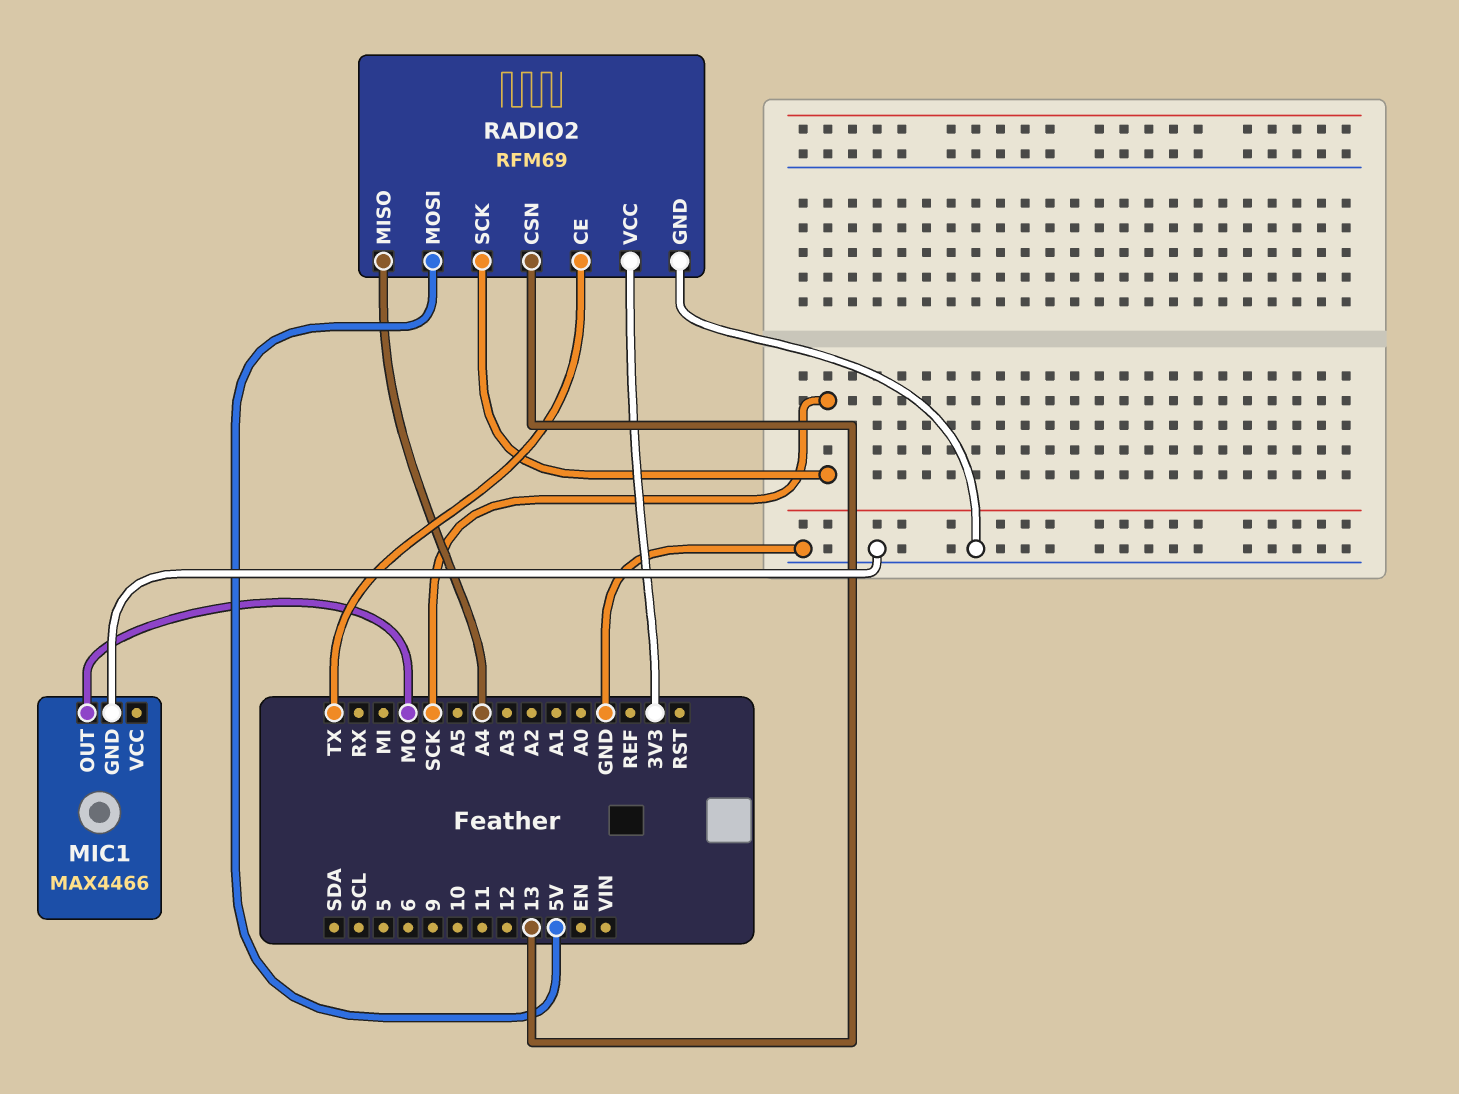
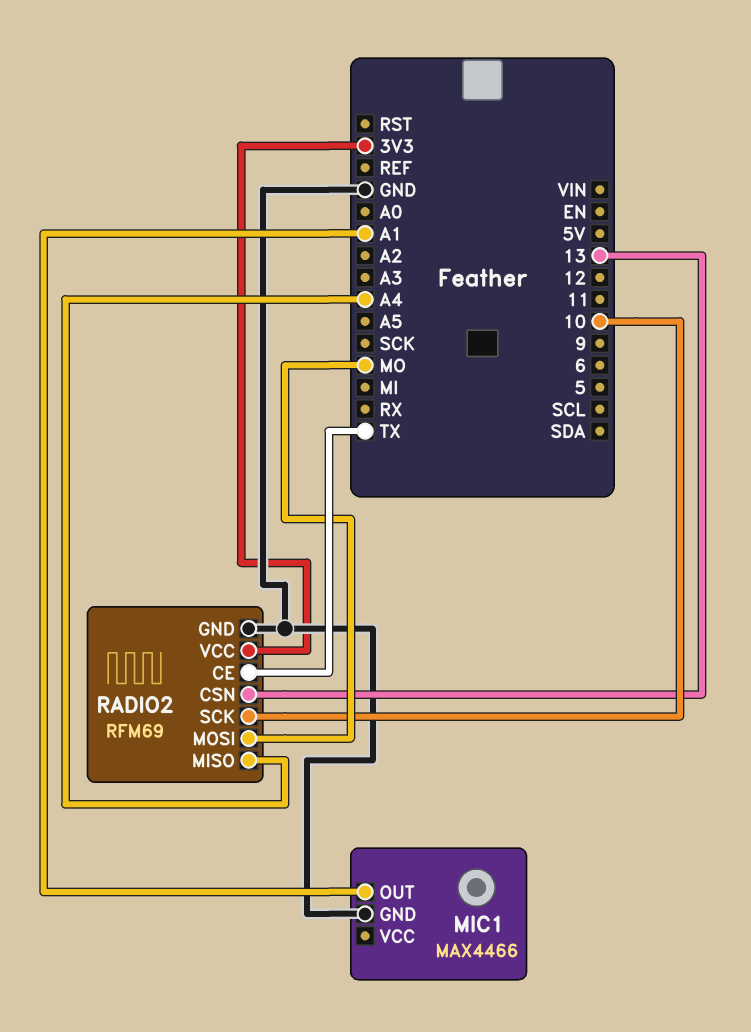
MIC1 pin OUT: MO -> A1
RADIO2 pin MOSI: 5V -> MO
RADIO2 pin SCK: SCK -> 10

